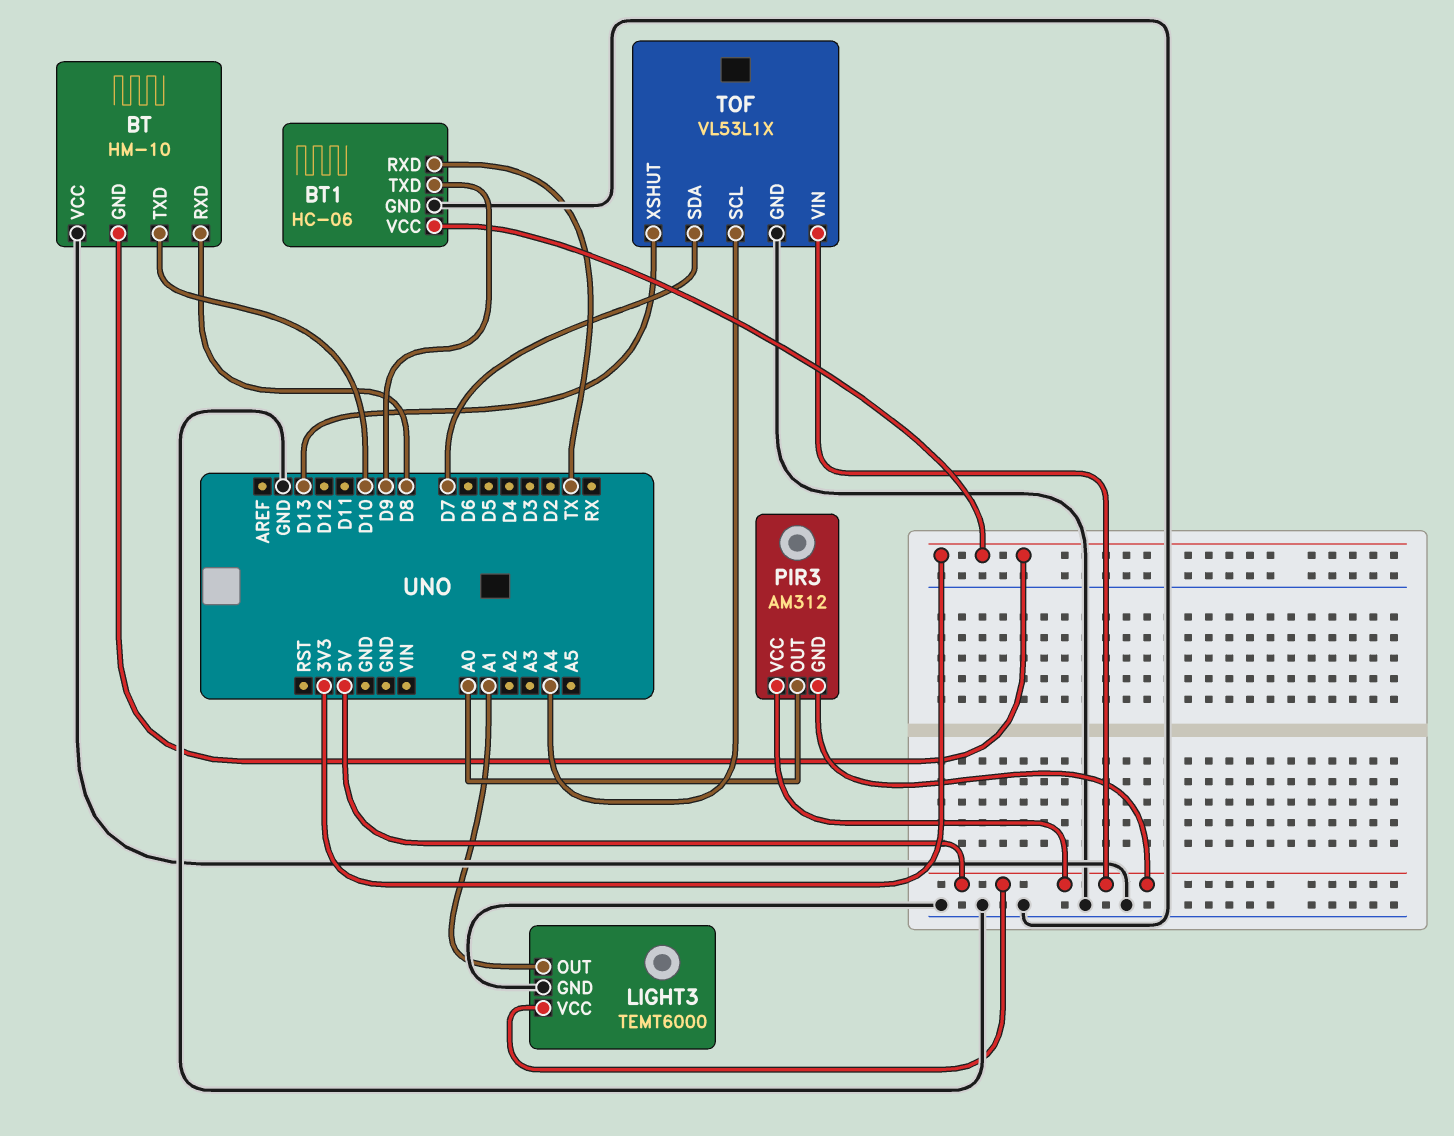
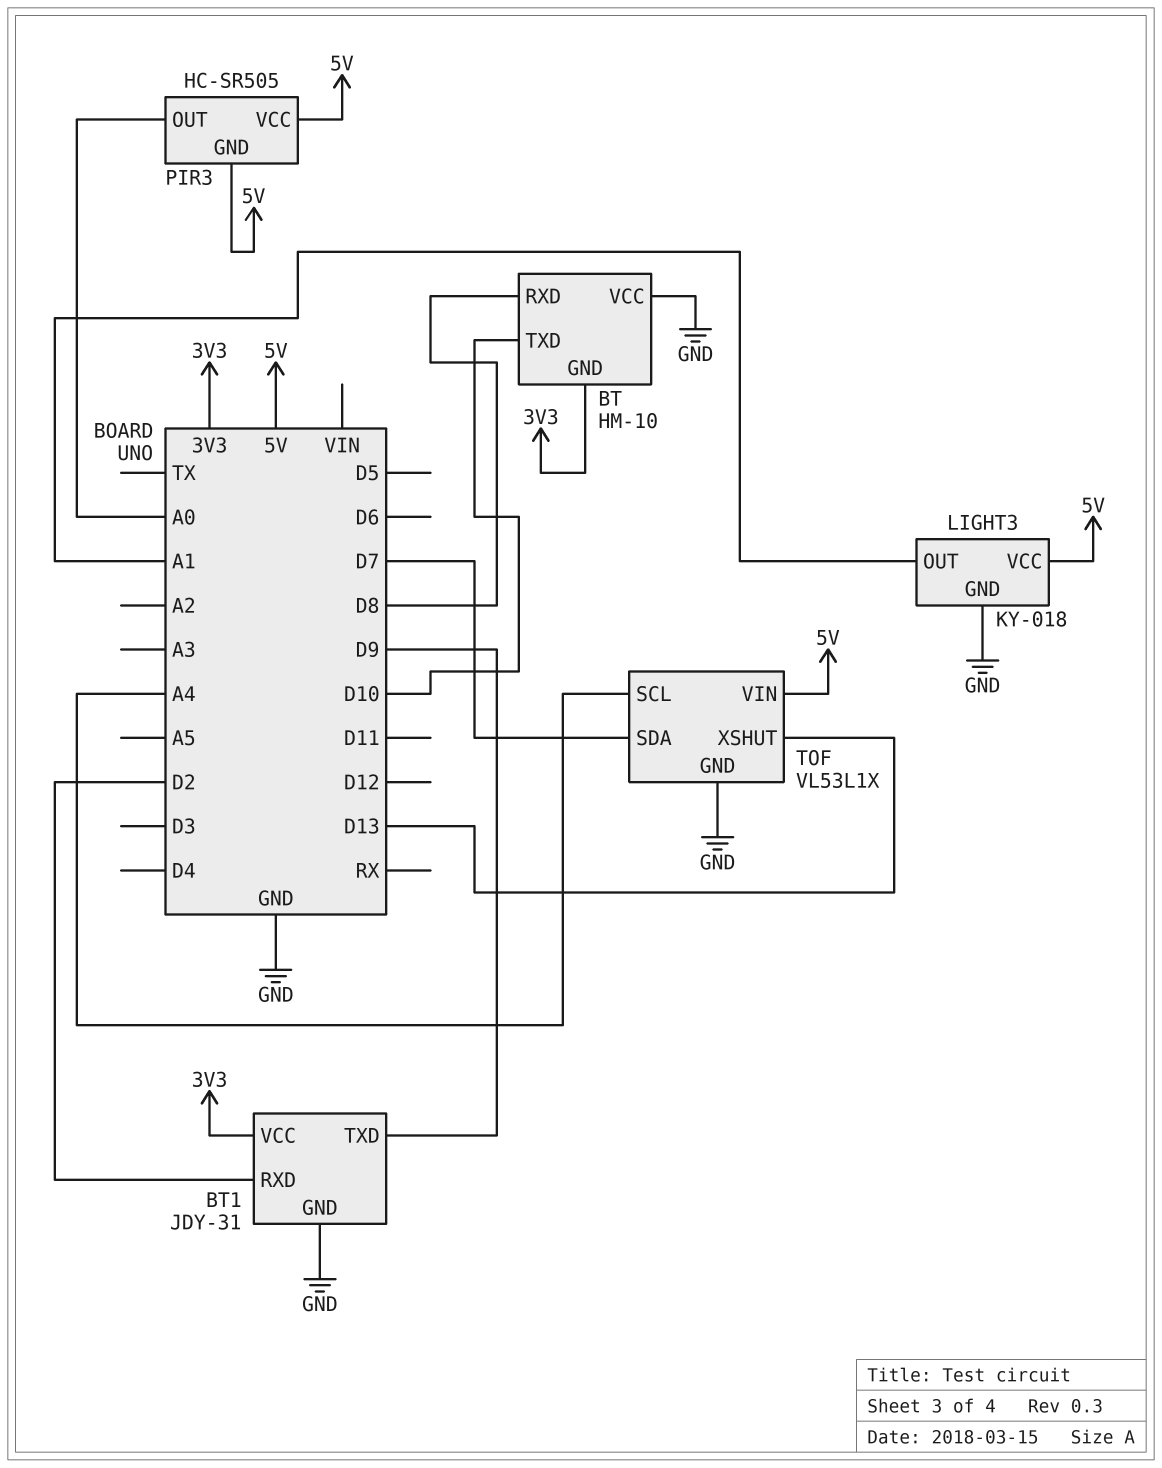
BT1: HC-06 -> JDY-31
BT1 pin RXD: TX -> D2
LIGHT3: TEMT6000 -> KY-018
PIR3: AM312 -> HC-SR505

